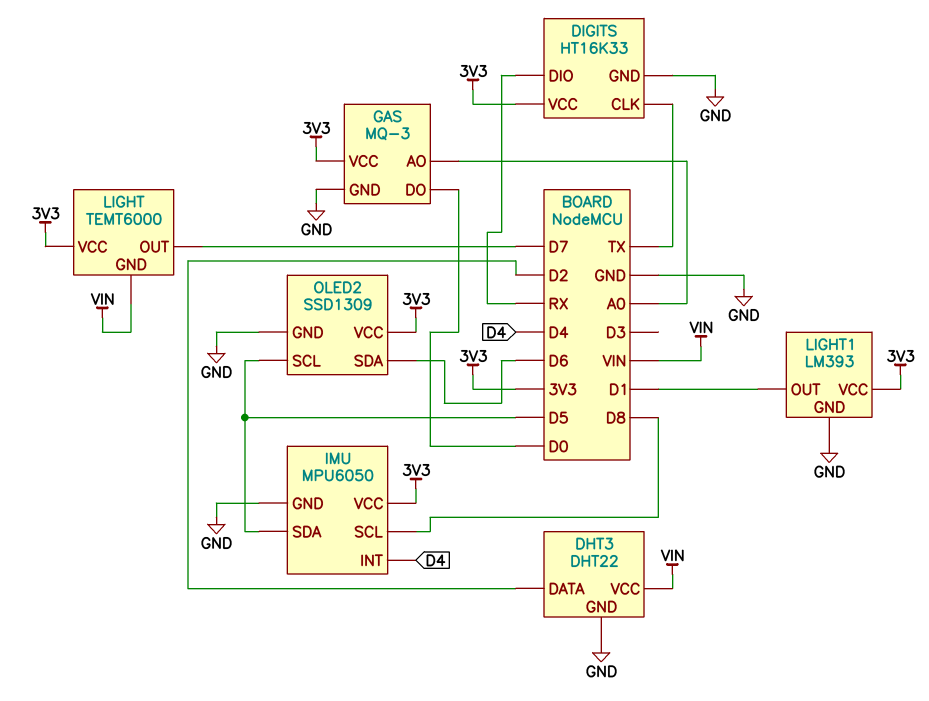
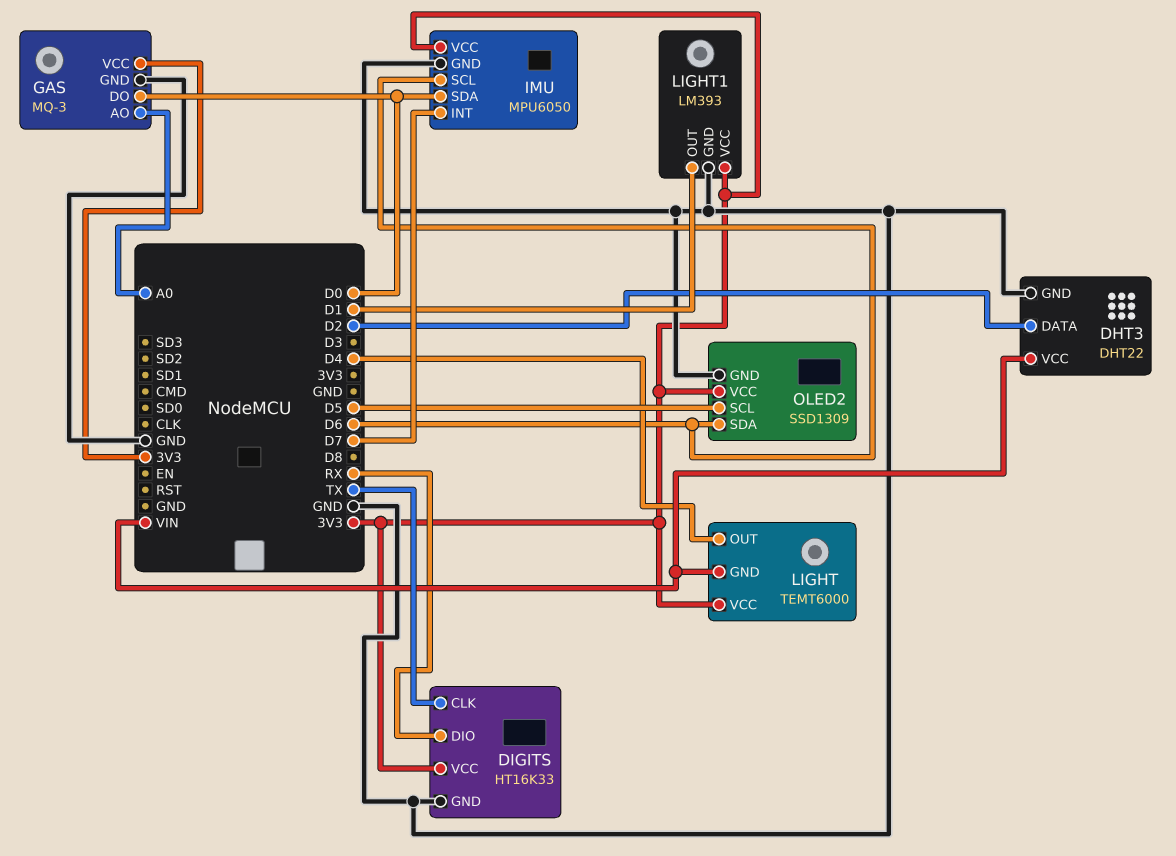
IMU pin INT: D4 -> D7
IMU pin SCL: D8 -> D6
IMU pin SDA: D5 -> D0
LIGHT pin OUT: D7 -> D4

